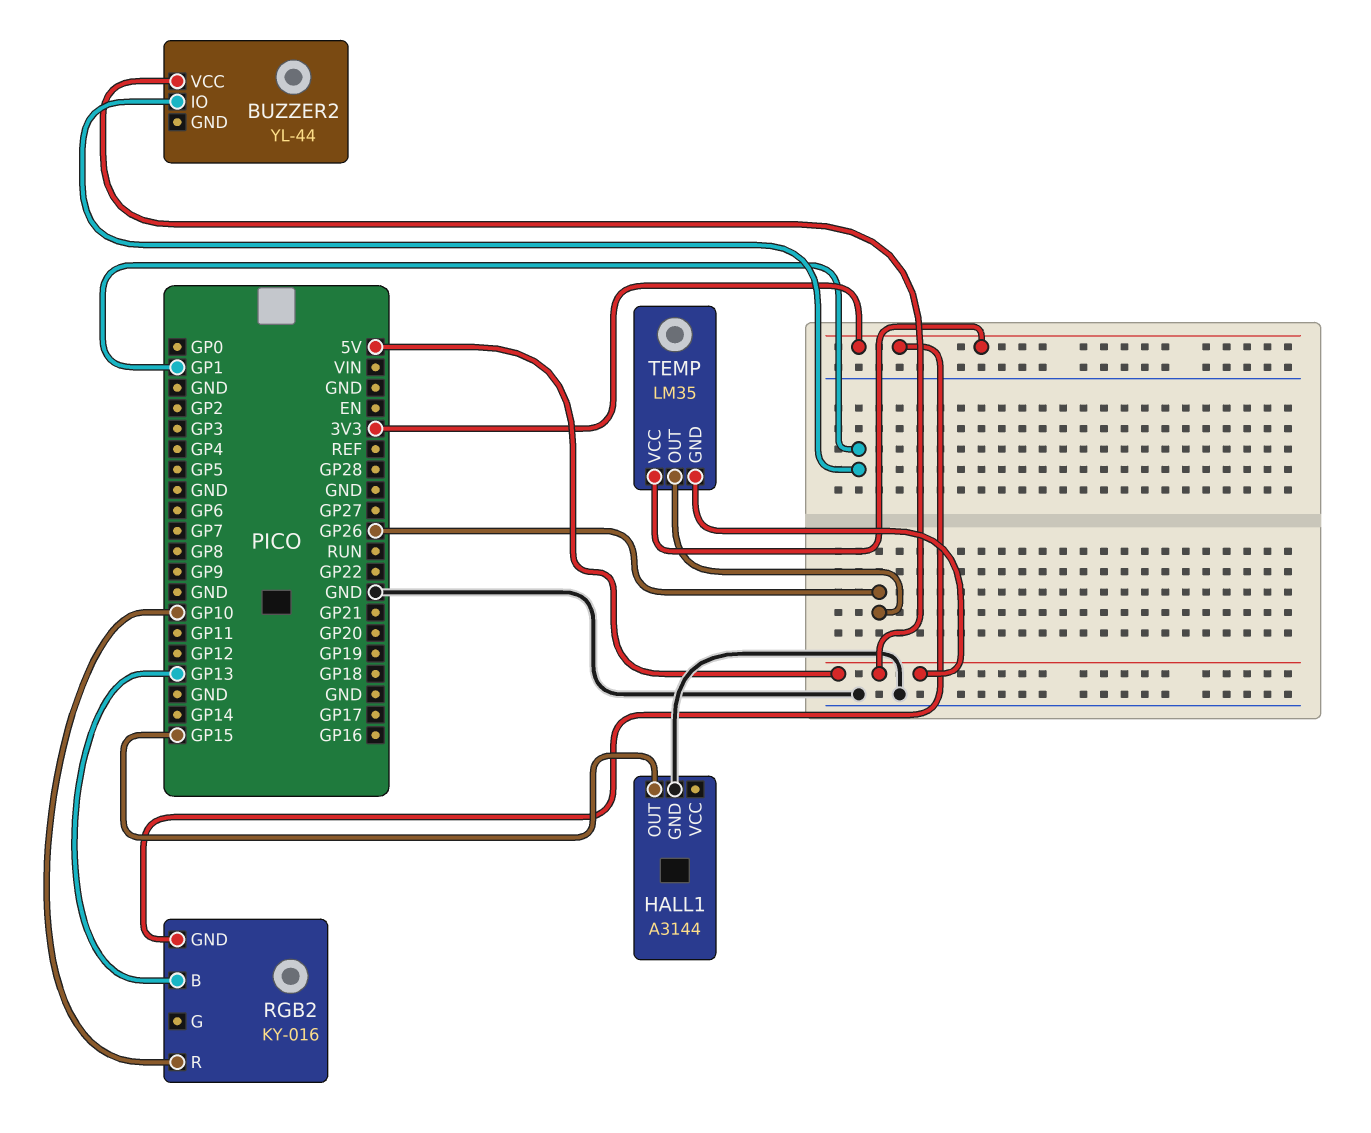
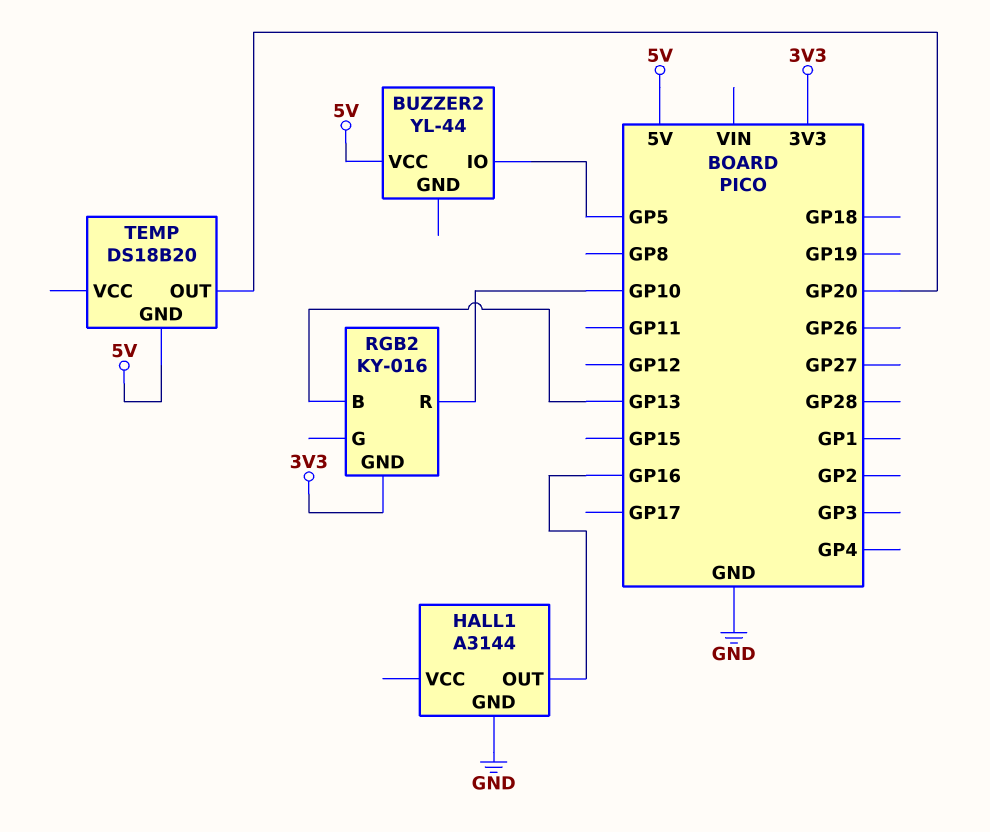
BUZZER2 pin IO: GP1 -> GP5
HALL1 pin OUT: GP15 -> GP16
TEMP: LM35 -> DS18B20
TEMP pin OUT: GP26 -> GP20
TEMP pin VCC: 3V3 -> none

